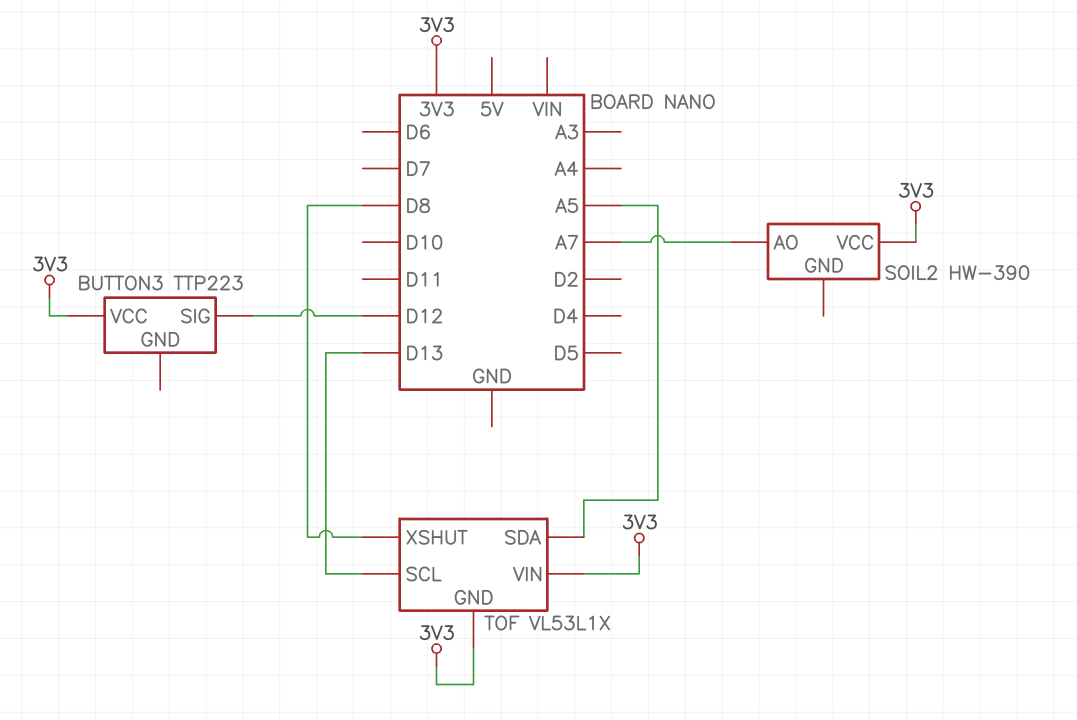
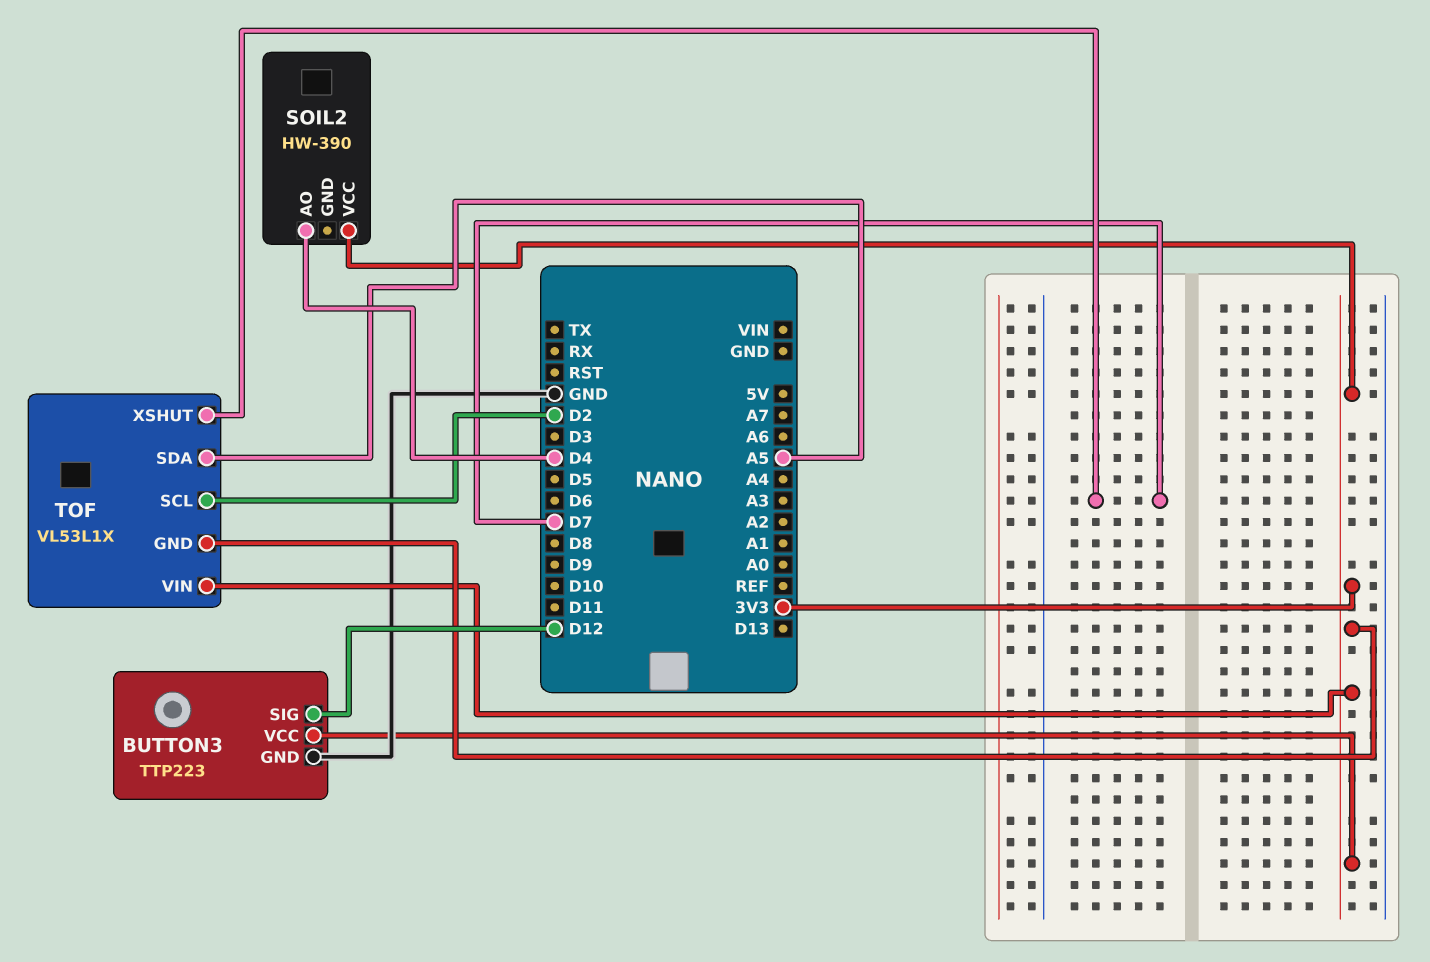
BUTTON3 pin GND: none -> GND
SOIL2 pin AO: A7 -> D4
TOF pin SCL: D13 -> D2
TOF pin XSHUT: D8 -> D7

